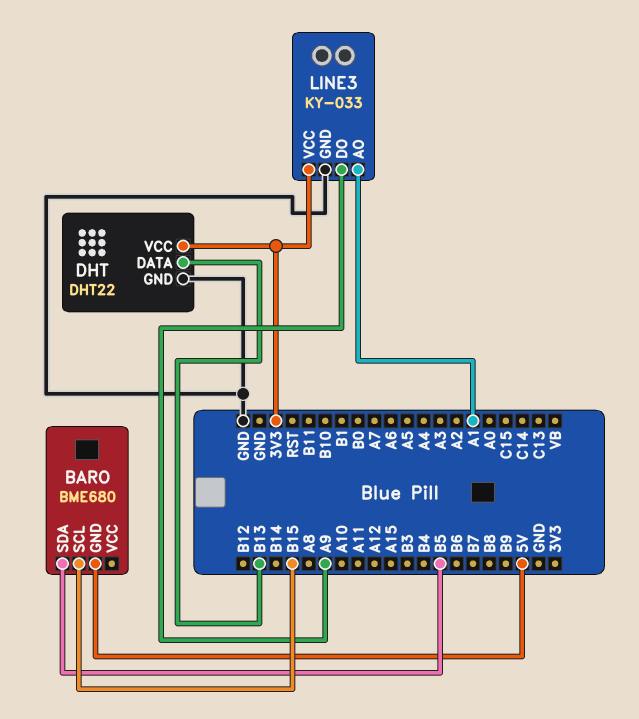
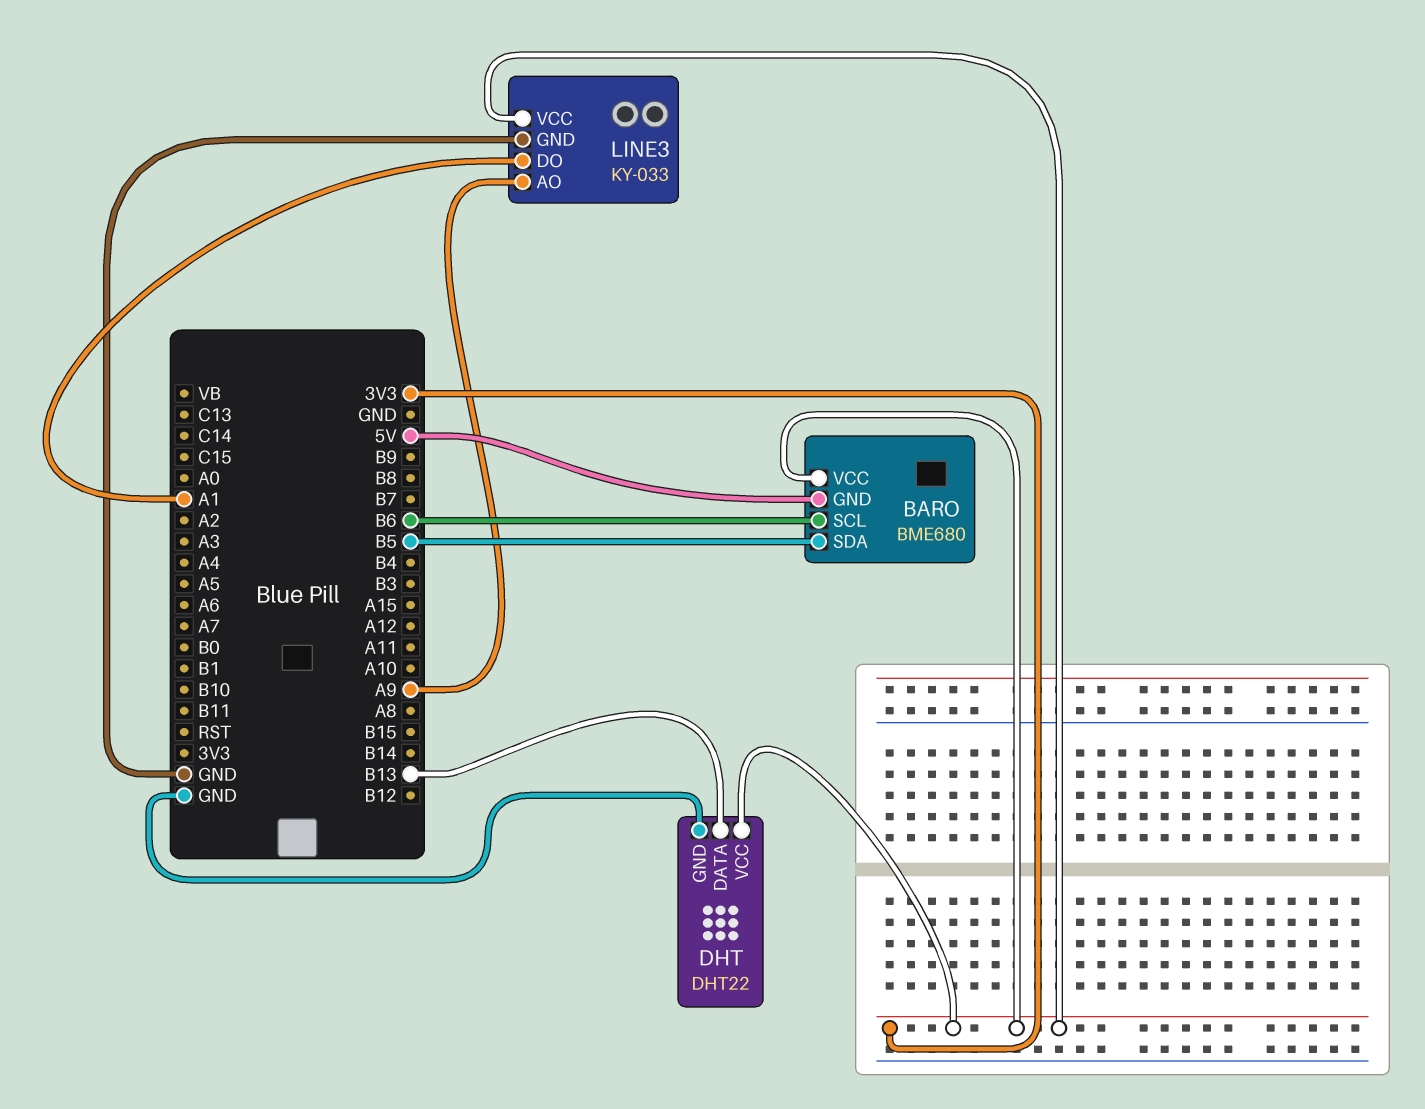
BARO pin SCL: B15 -> B6
BARO pin VCC: none -> 3V3
LINE3 pin AO: A1 -> A9
LINE3 pin DO: A9 -> A1

